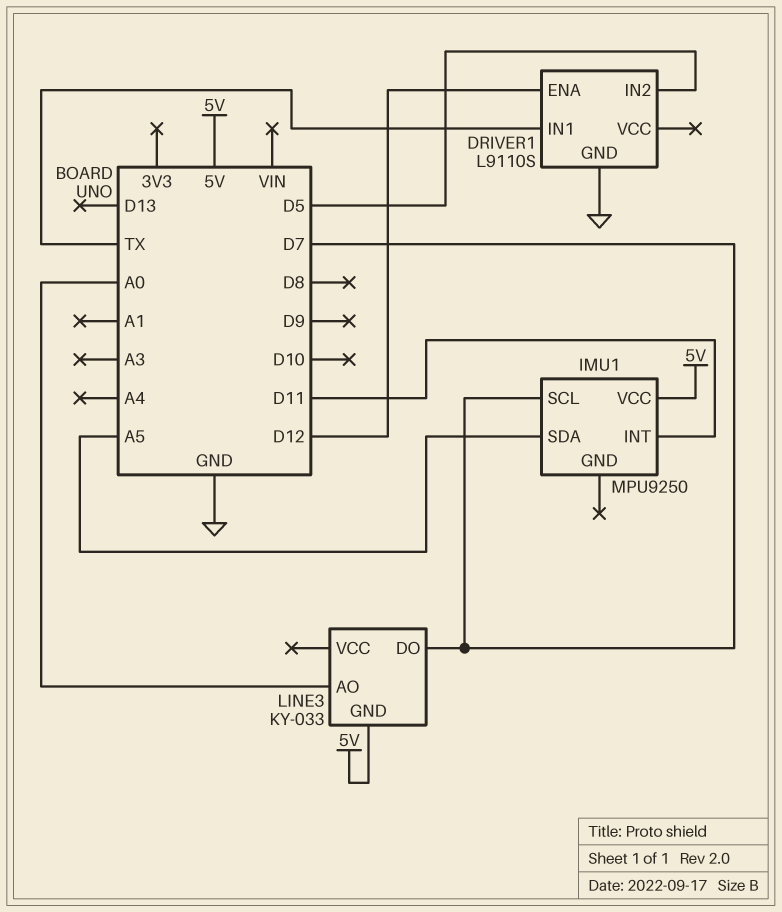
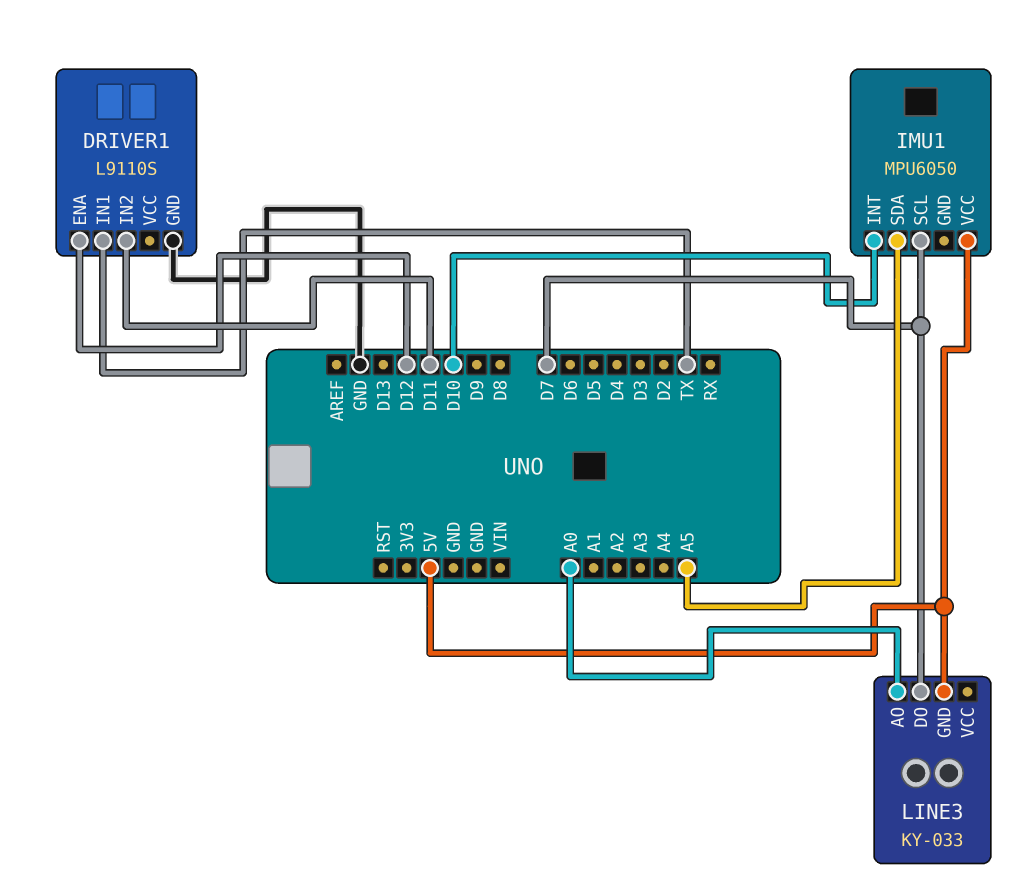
DRIVER1 pin IN2: D5 -> D11
IMU1: MPU9250 -> MPU6050
IMU1 pin INT: D11 -> D10

